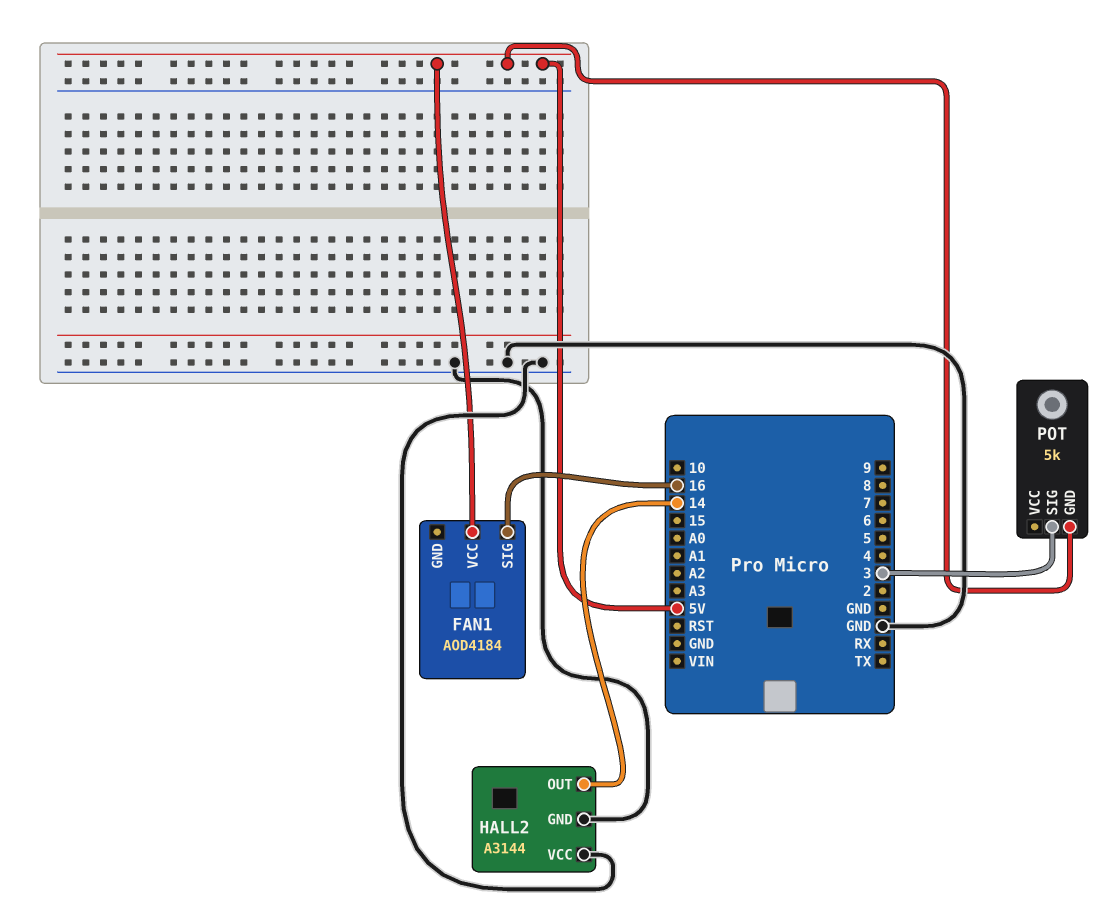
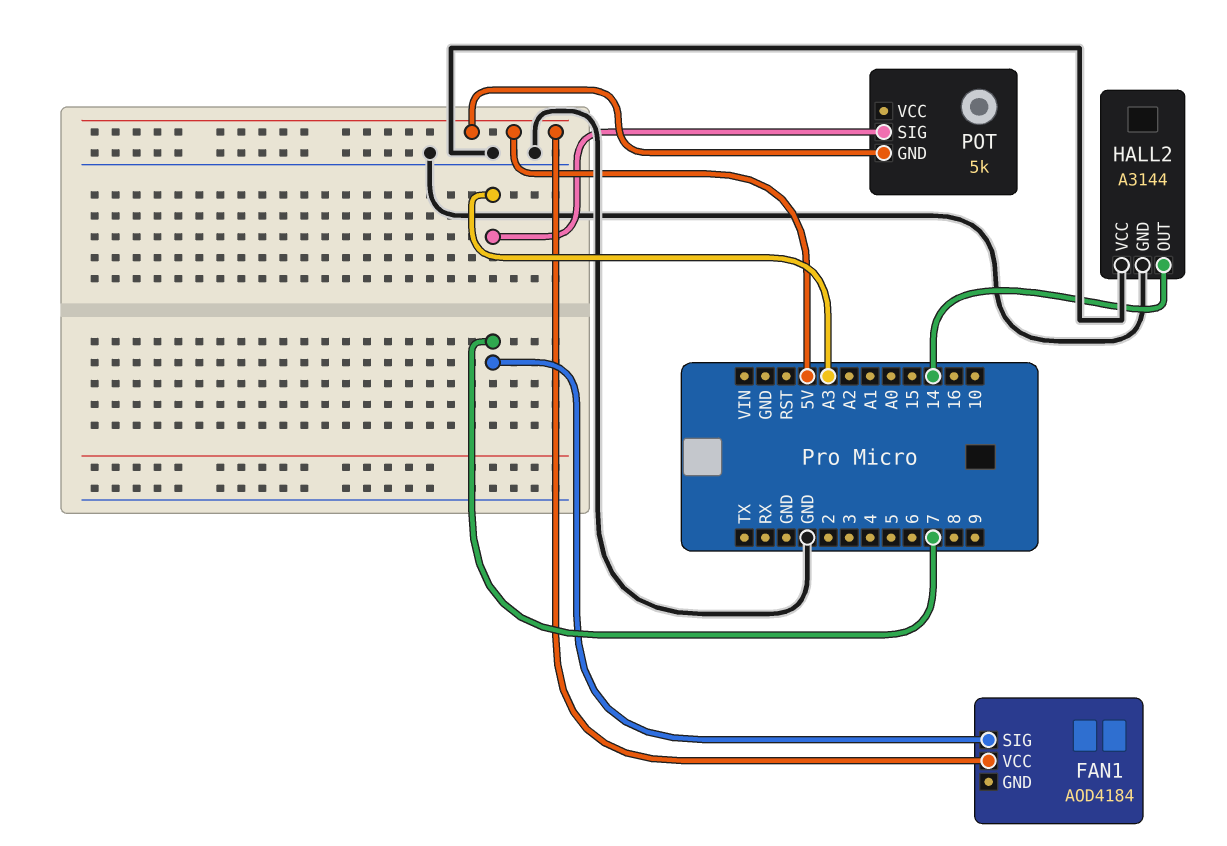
FAN1 pin SIG: 16 -> 7
POT pin SIG: 3 -> A3

